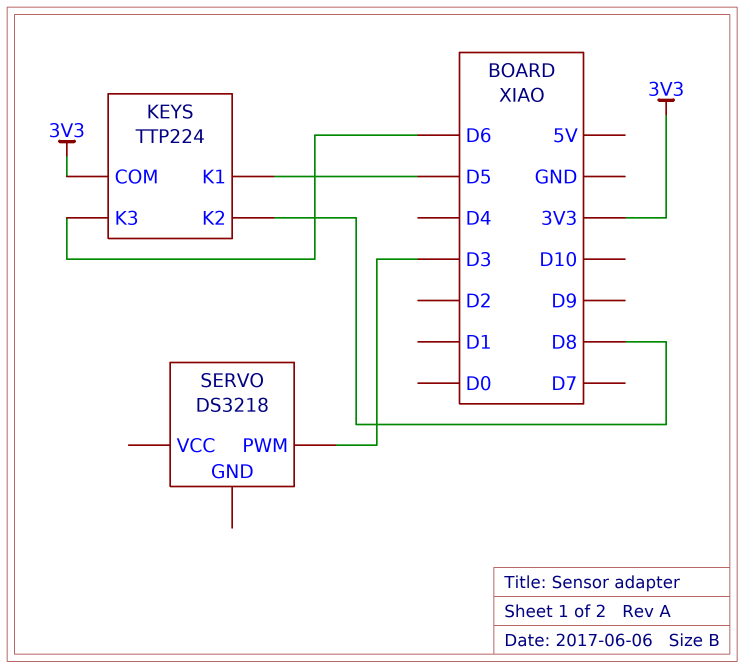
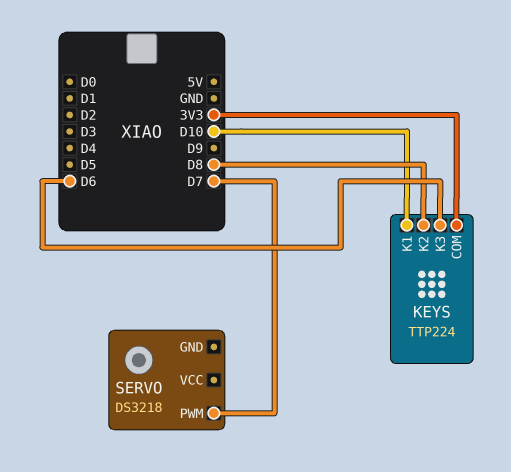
KEYS pin K1: D5 -> D10
SERVO pin PWM: D3 -> D7

